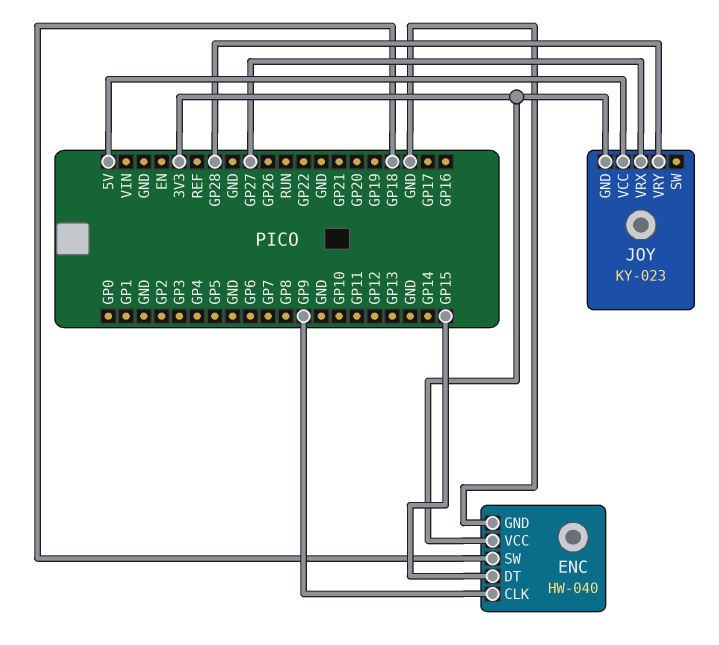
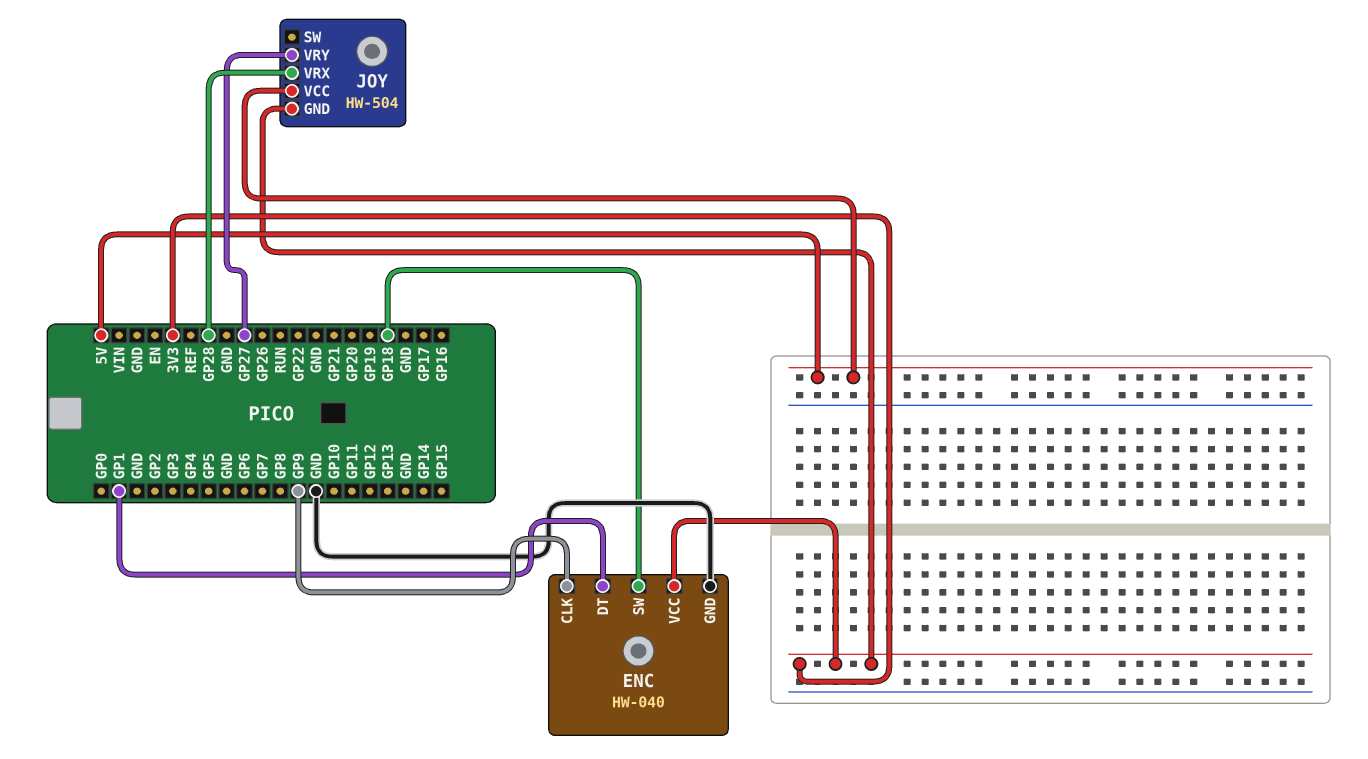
ENC pin DT: GP15 -> GP1
JOY: KY-023 -> HW-504
JOY pin VRX: GP27 -> GP28
JOY pin VRY: GP28 -> GP27

